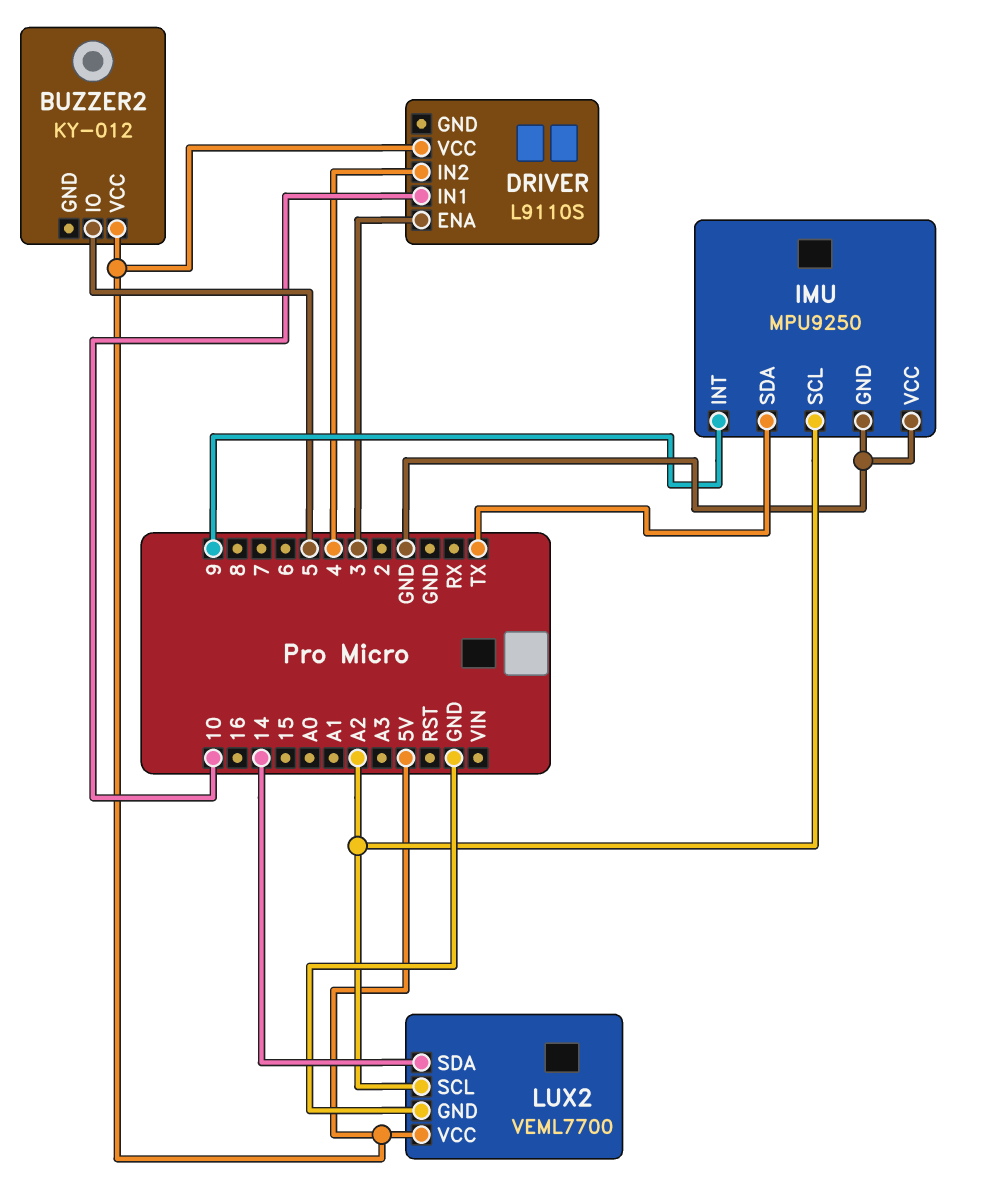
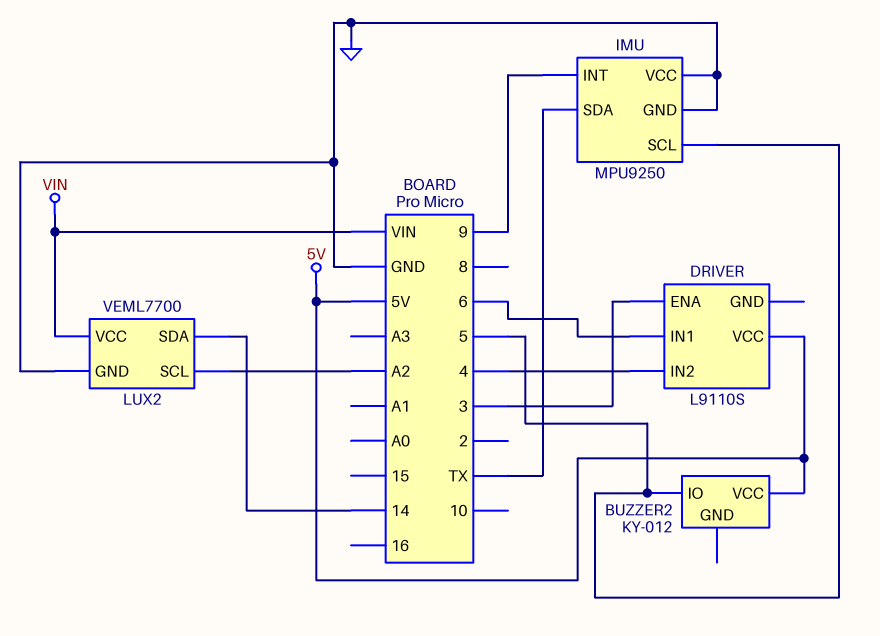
DRIVER pin IN1: 10 -> 6
IMU pin SCL: A2 -> 5
LUX2 pin VCC: 5V -> VIN

